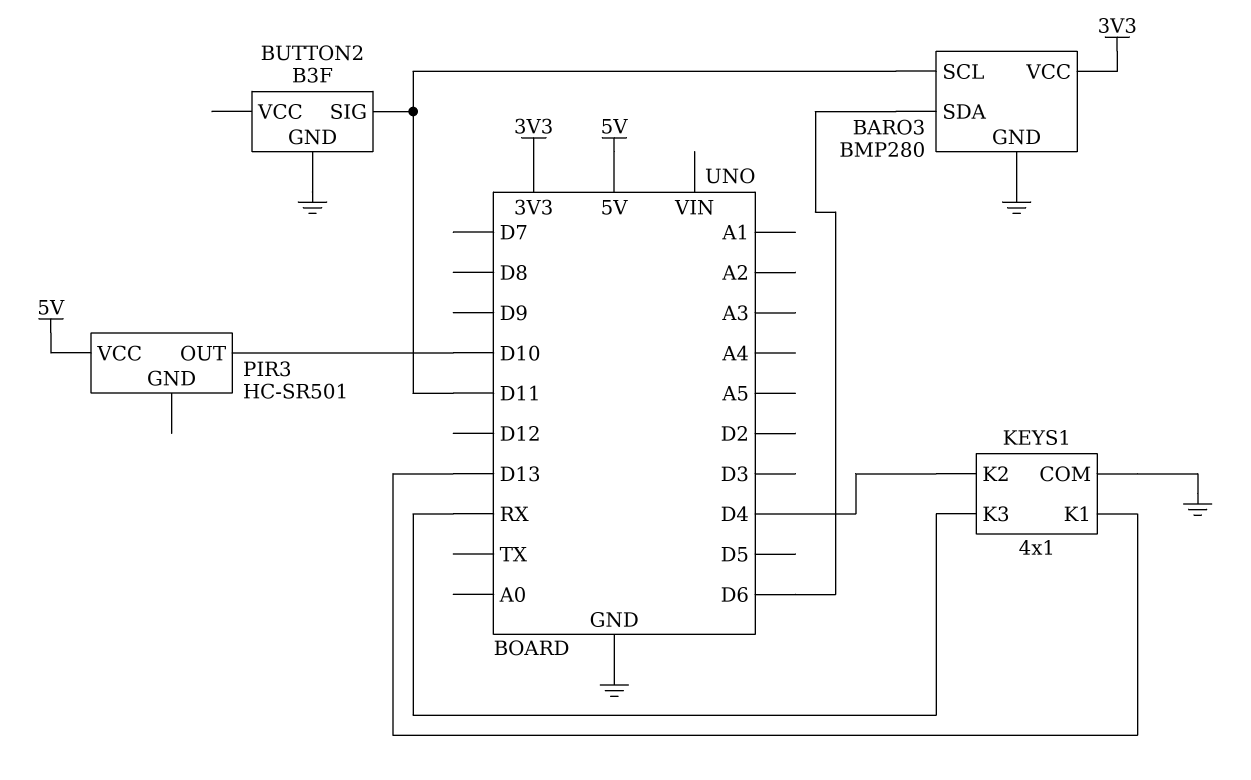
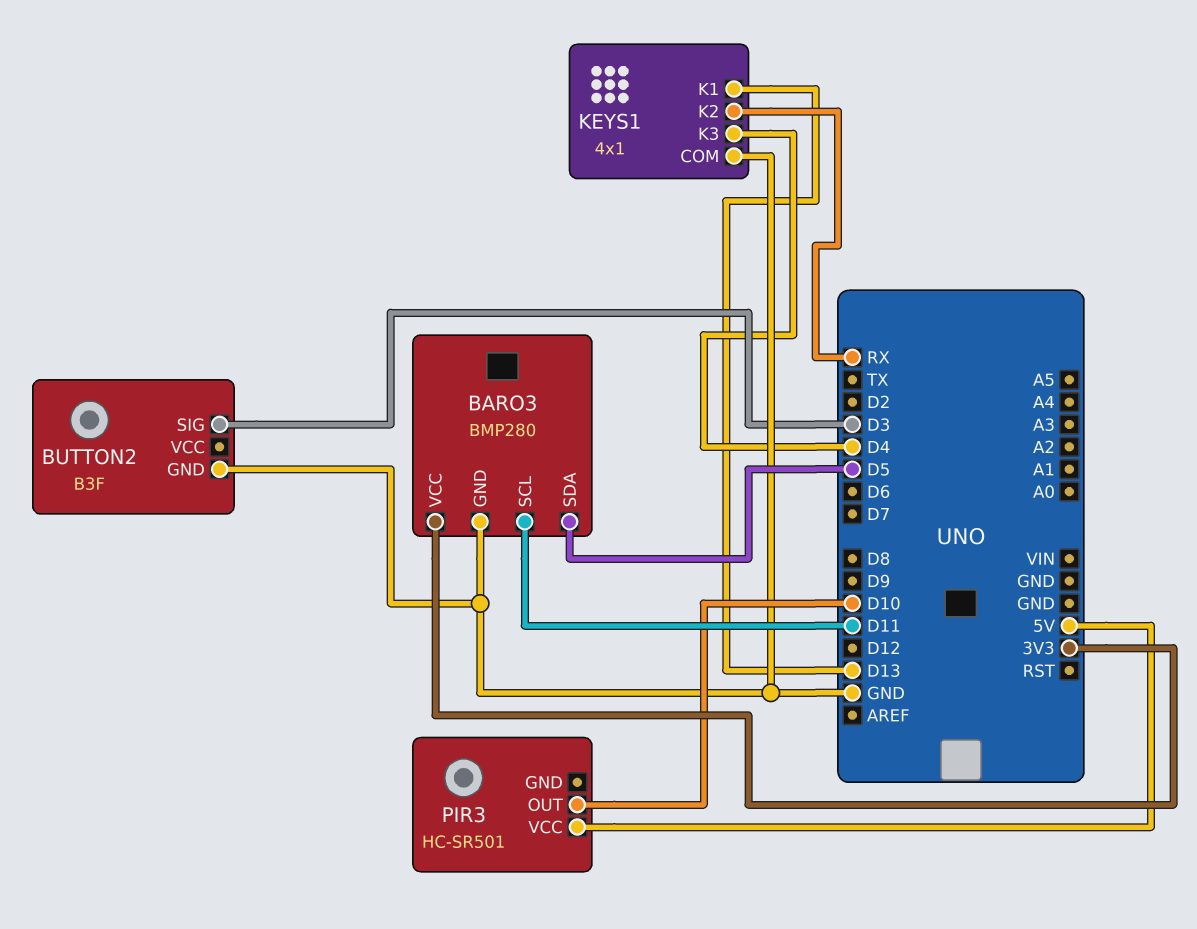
BARO3 pin SDA: D6 -> D5
BUTTON2 pin SIG: D11 -> D3
KEYS1 pin K2: D4 -> RX
KEYS1 pin K3: RX -> D4

